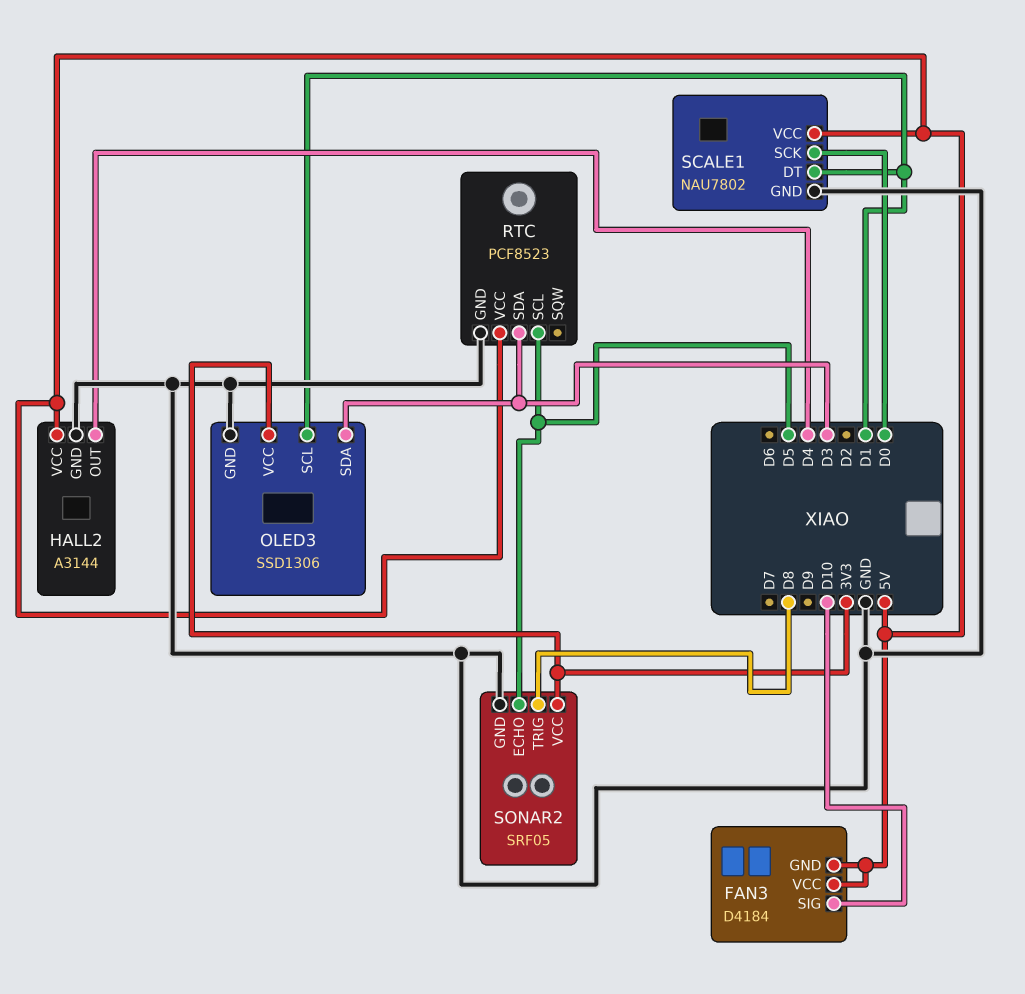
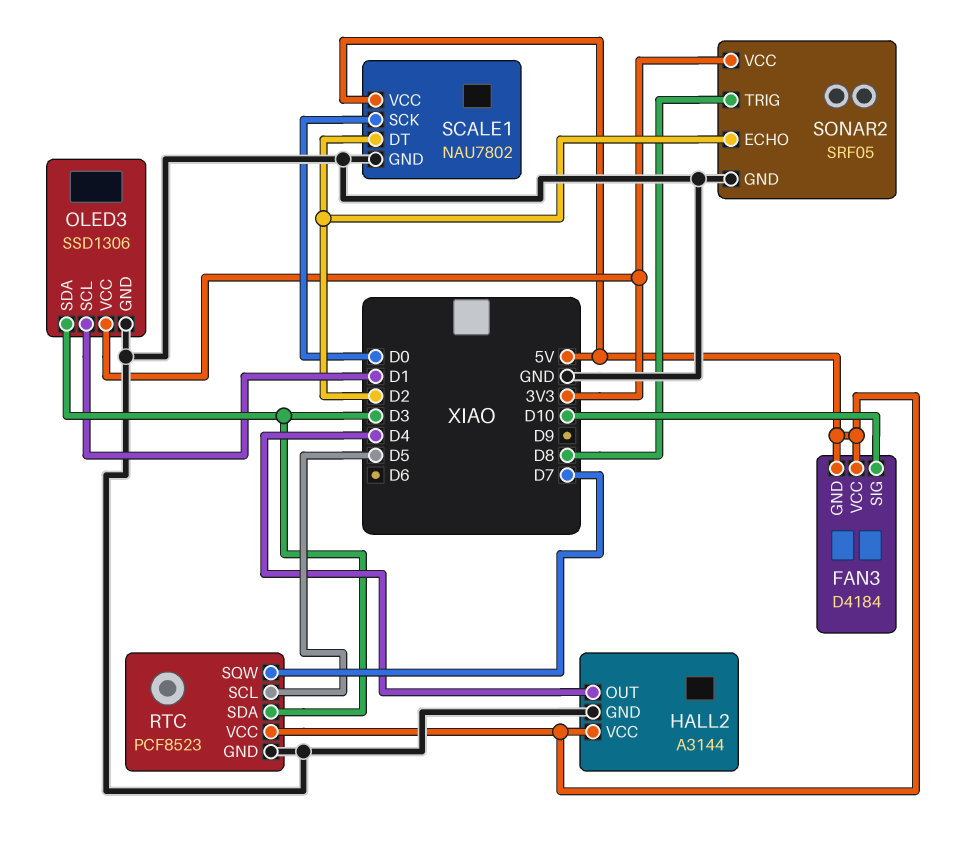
RTC pin SQW: none -> D7
SCALE1 pin DT: D1 -> D2
SONAR2 pin ECHO: D5 -> D2

